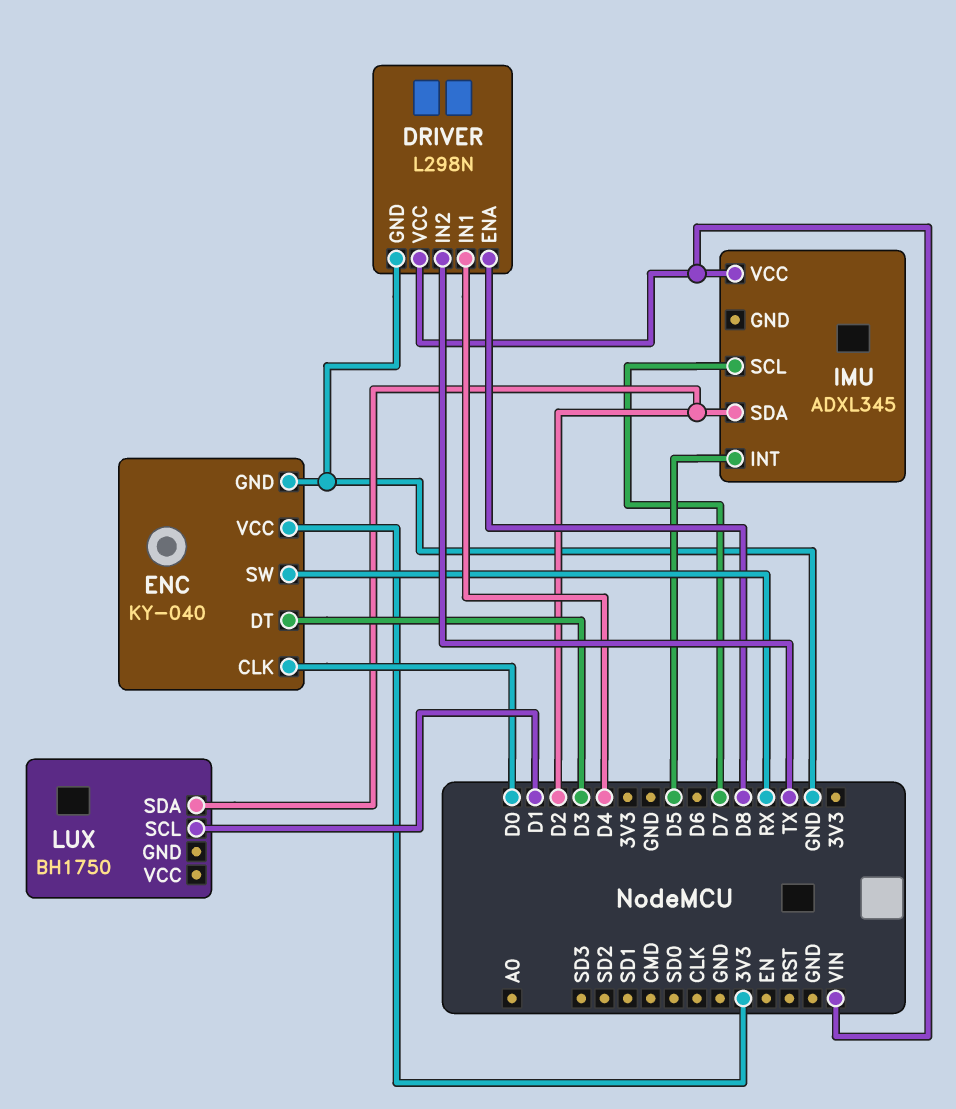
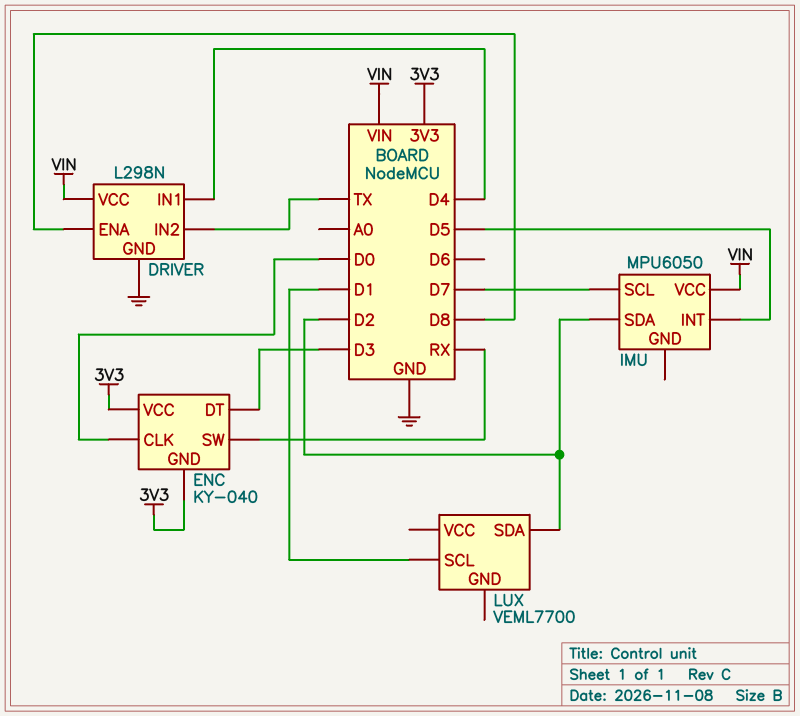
ENC pin GND: GND -> 3V3
IMU: ADXL345 -> MPU6050
LUX: BH1750 -> VEML7700

